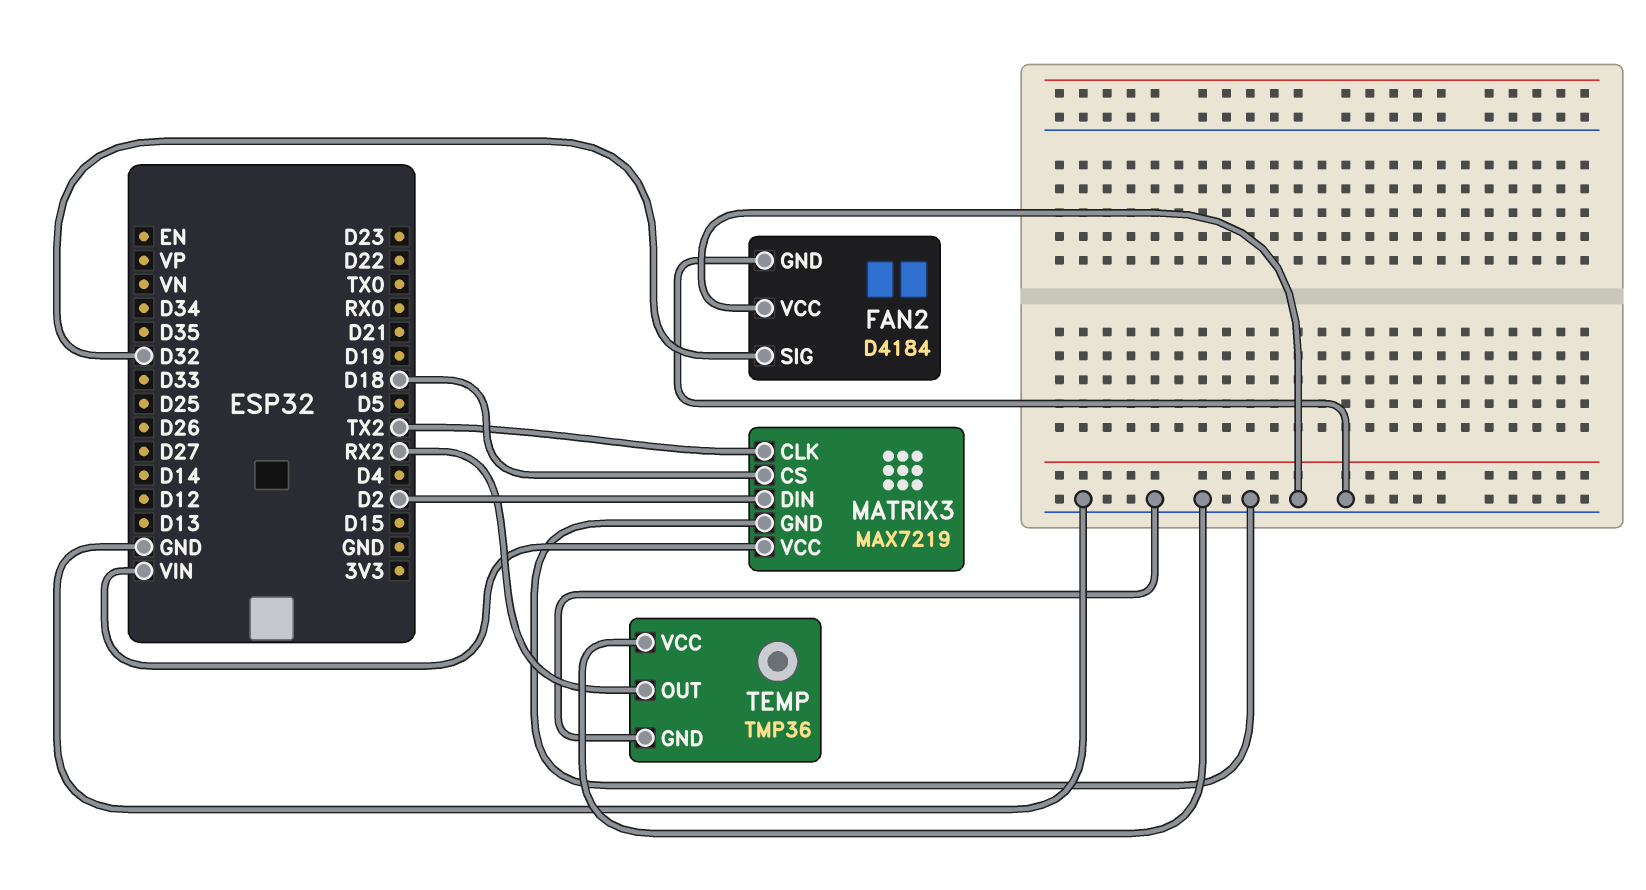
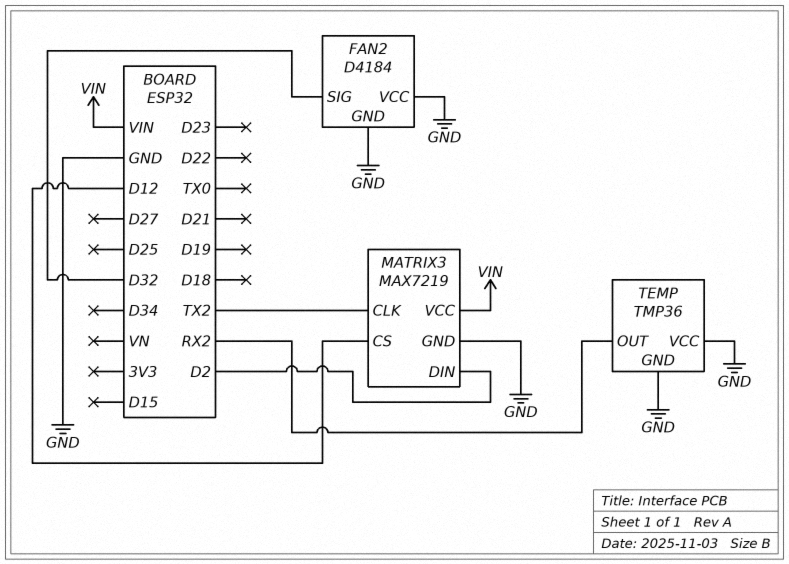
MATRIX3 pin CS: D18 -> D12

